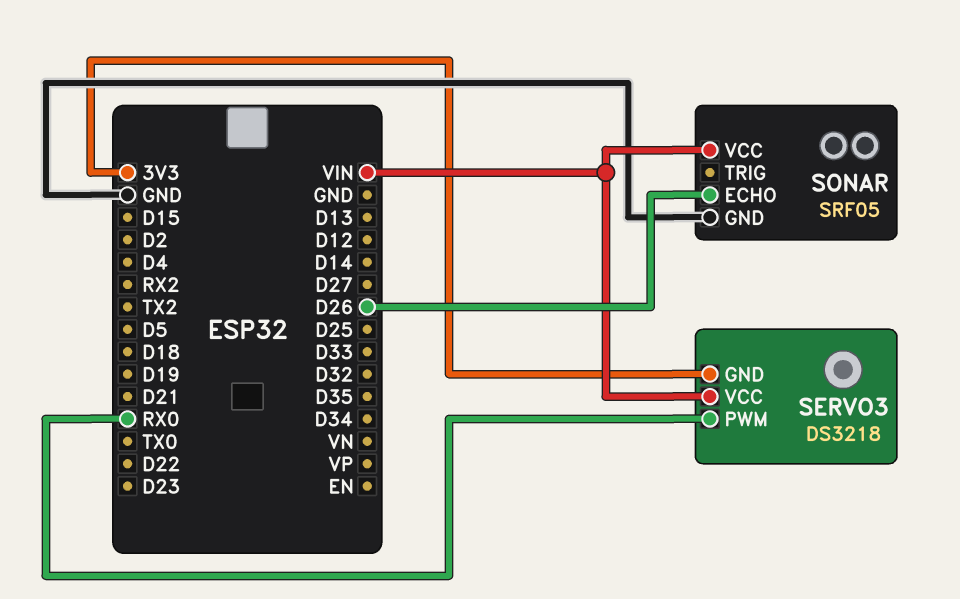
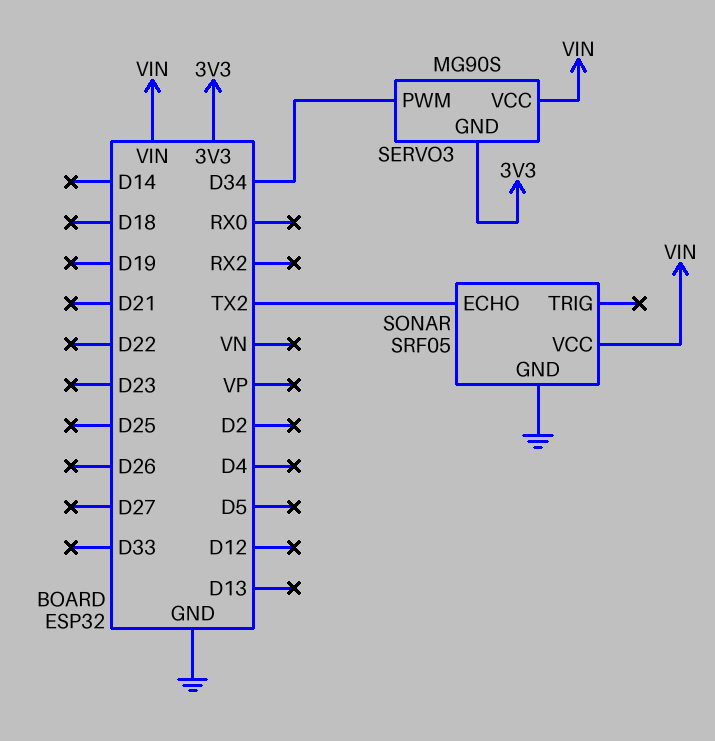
SERVO3: DS3218 -> MG90S
SERVO3 pin PWM: RX0 -> D34
SONAR pin ECHO: D26 -> TX2

